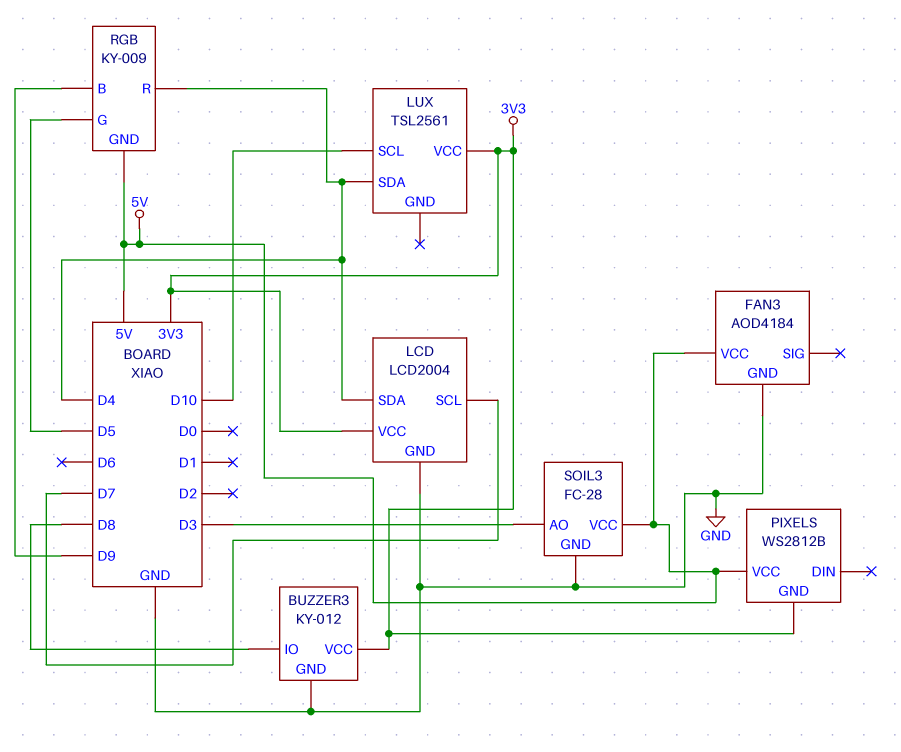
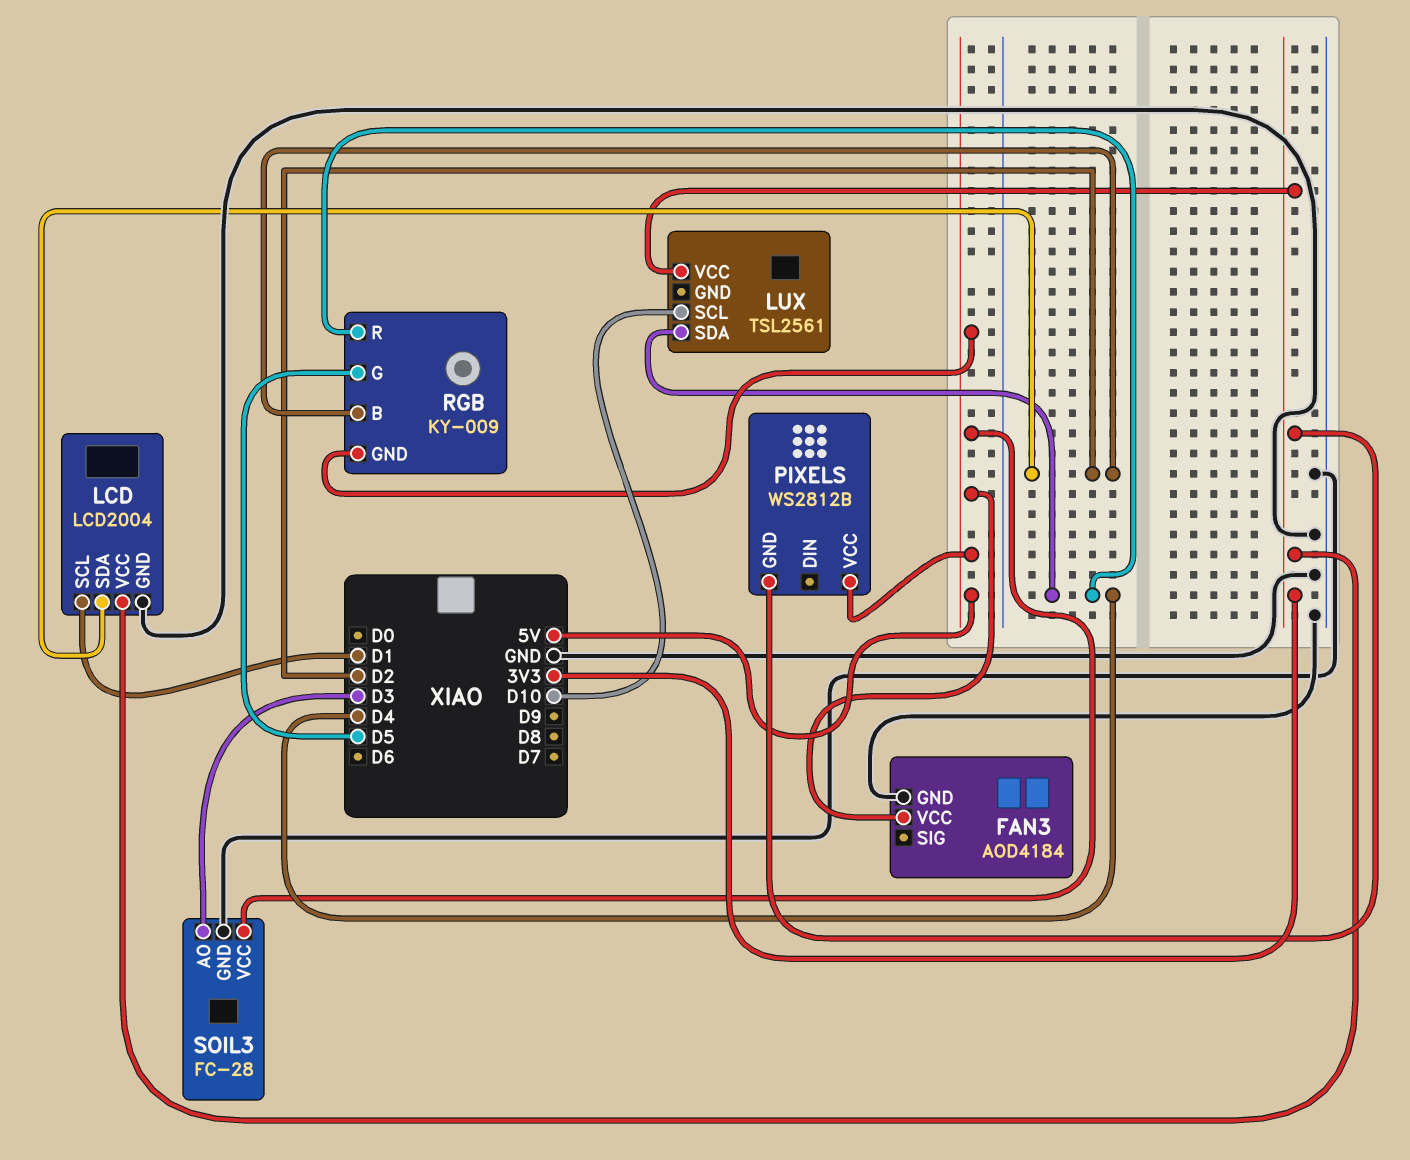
BUZZER3: KY-012 -> none
BUZZER3 pin GND: GND -> none
BUZZER3 pin IO: D8 -> none
BUZZER3 pin VCC: 3V3 -> none
LCD pin SCL: D7 -> D1
LCD pin SDA: D4 -> D2
RGB pin B: D9 -> D2

